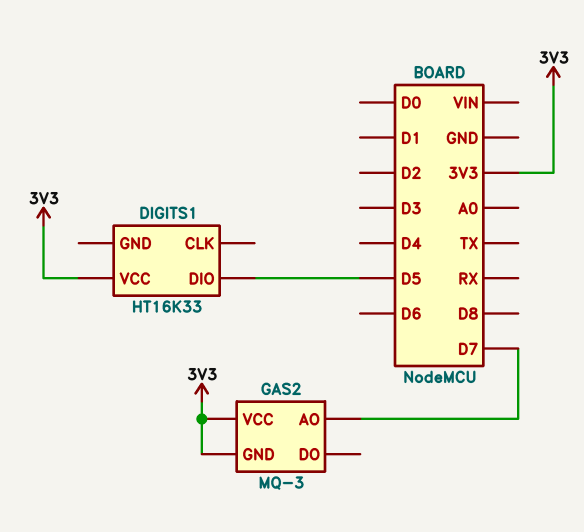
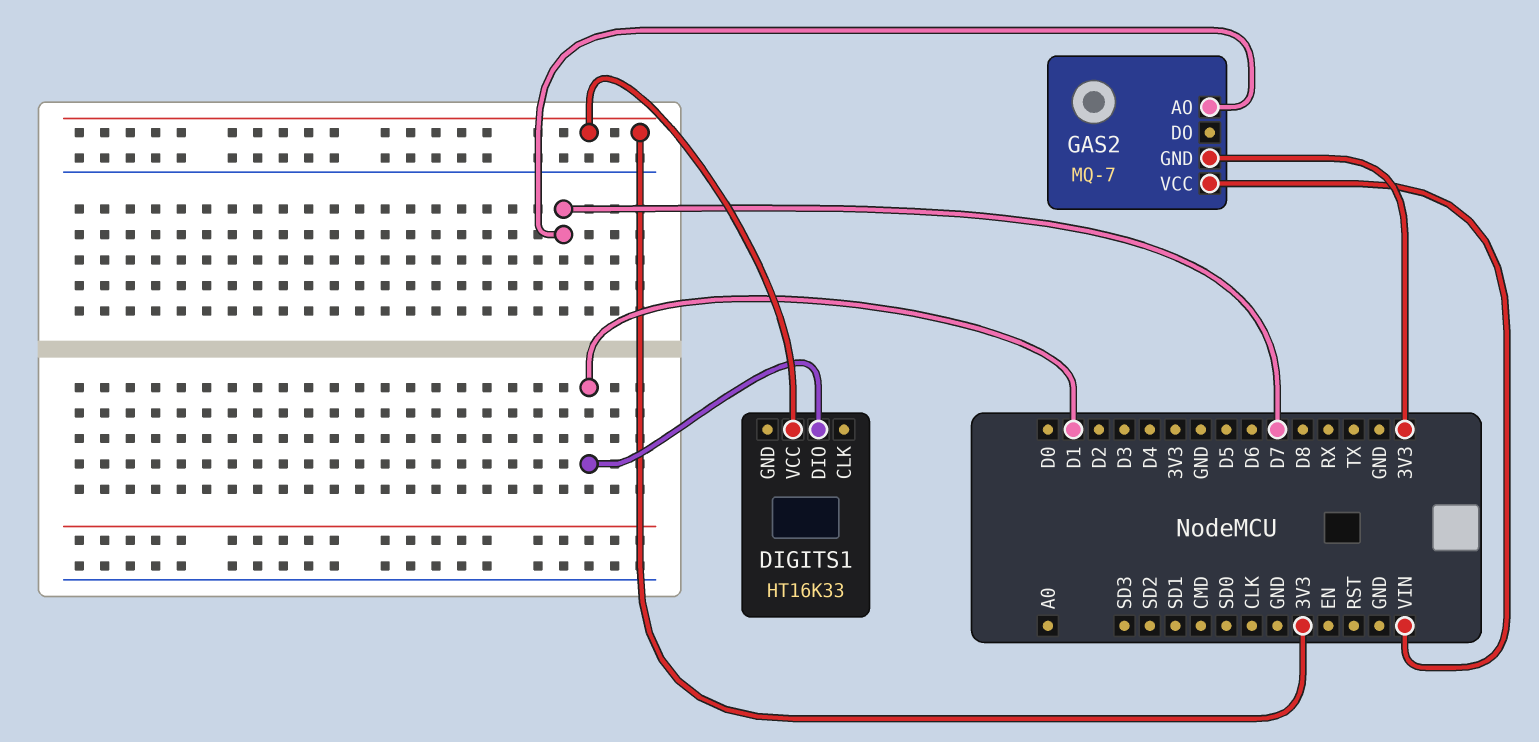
DIGITS1 pin DIO: D5 -> D1
GAS2: MQ-3 -> MQ-7
GAS2 pin VCC: 3V3 -> VIN

